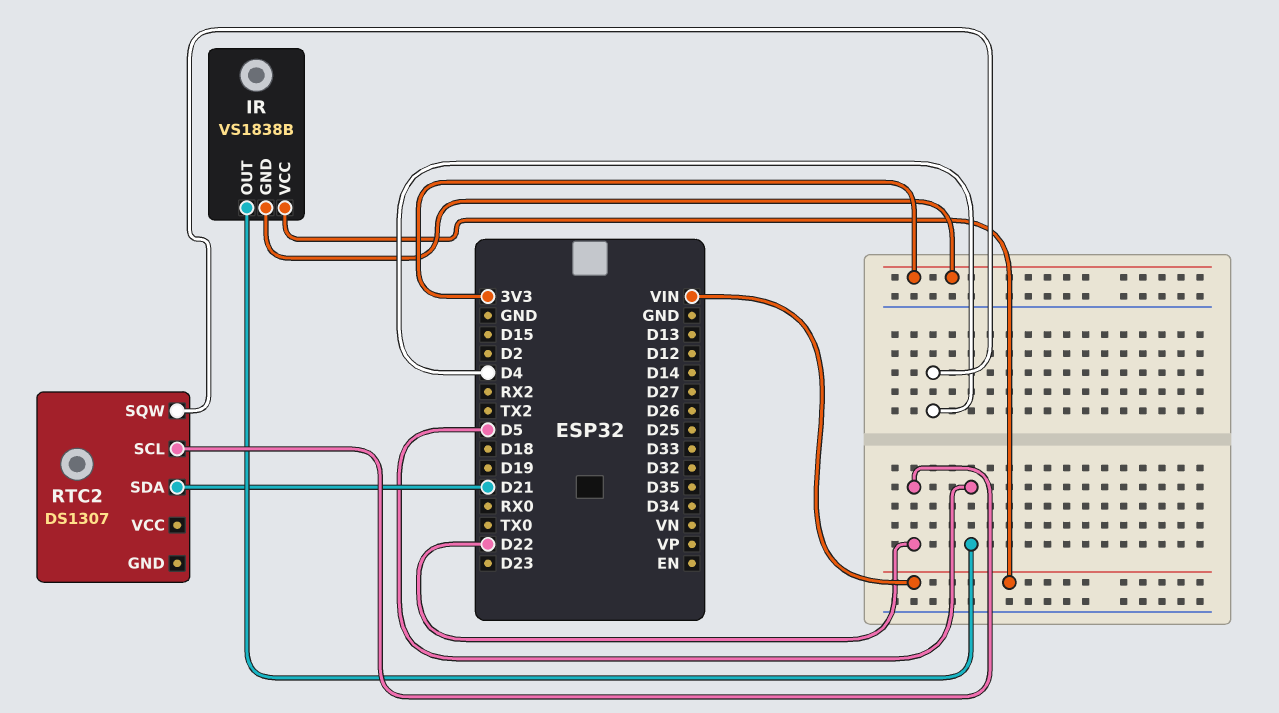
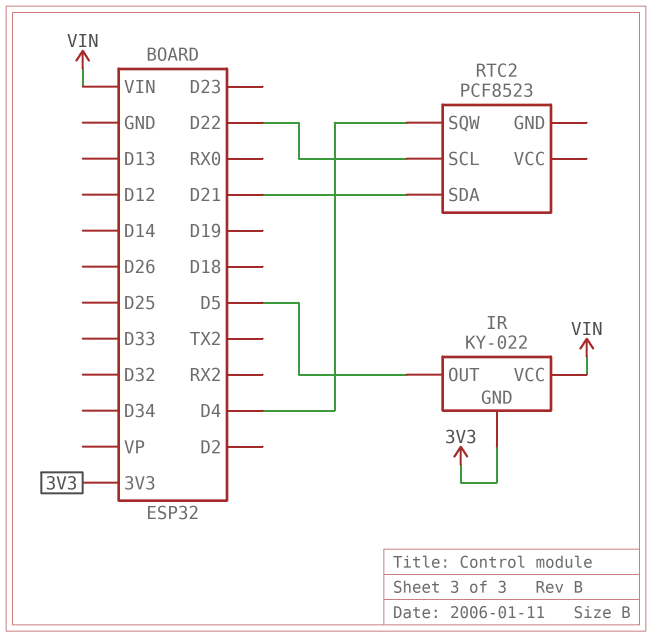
IR: VS1838B -> KY-022
RTC2: DS1307 -> PCF8523

